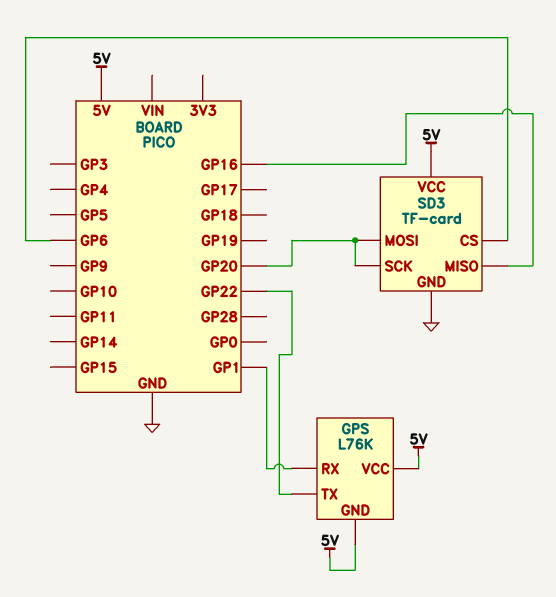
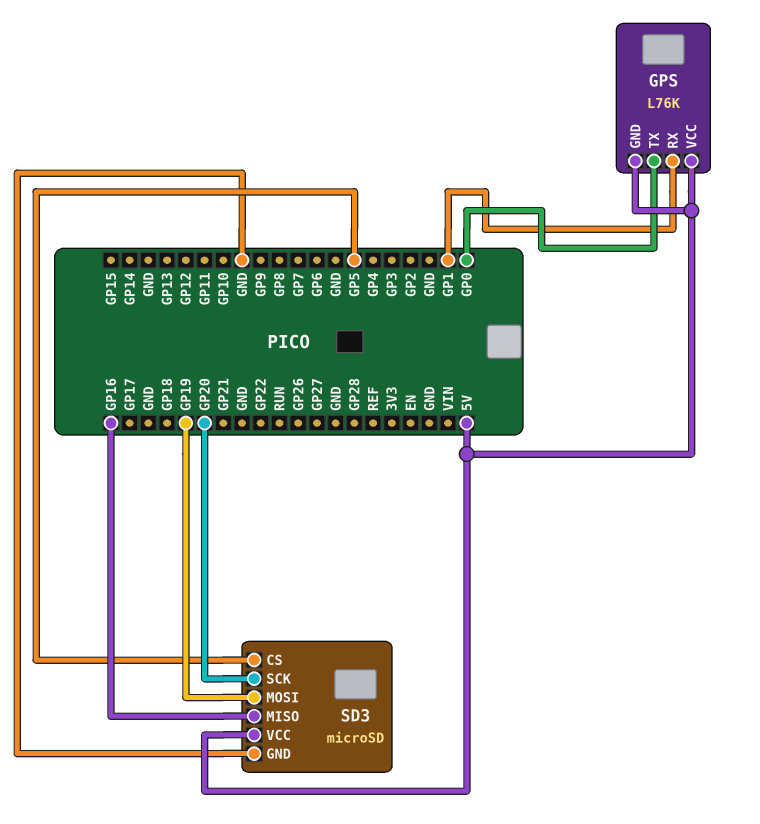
GPS pin TX: GP22 -> GP0
SD3: TF-card -> microSD
SD3 pin CS: GP6 -> GP5
SD3 pin MOSI: GP20 -> GP19

